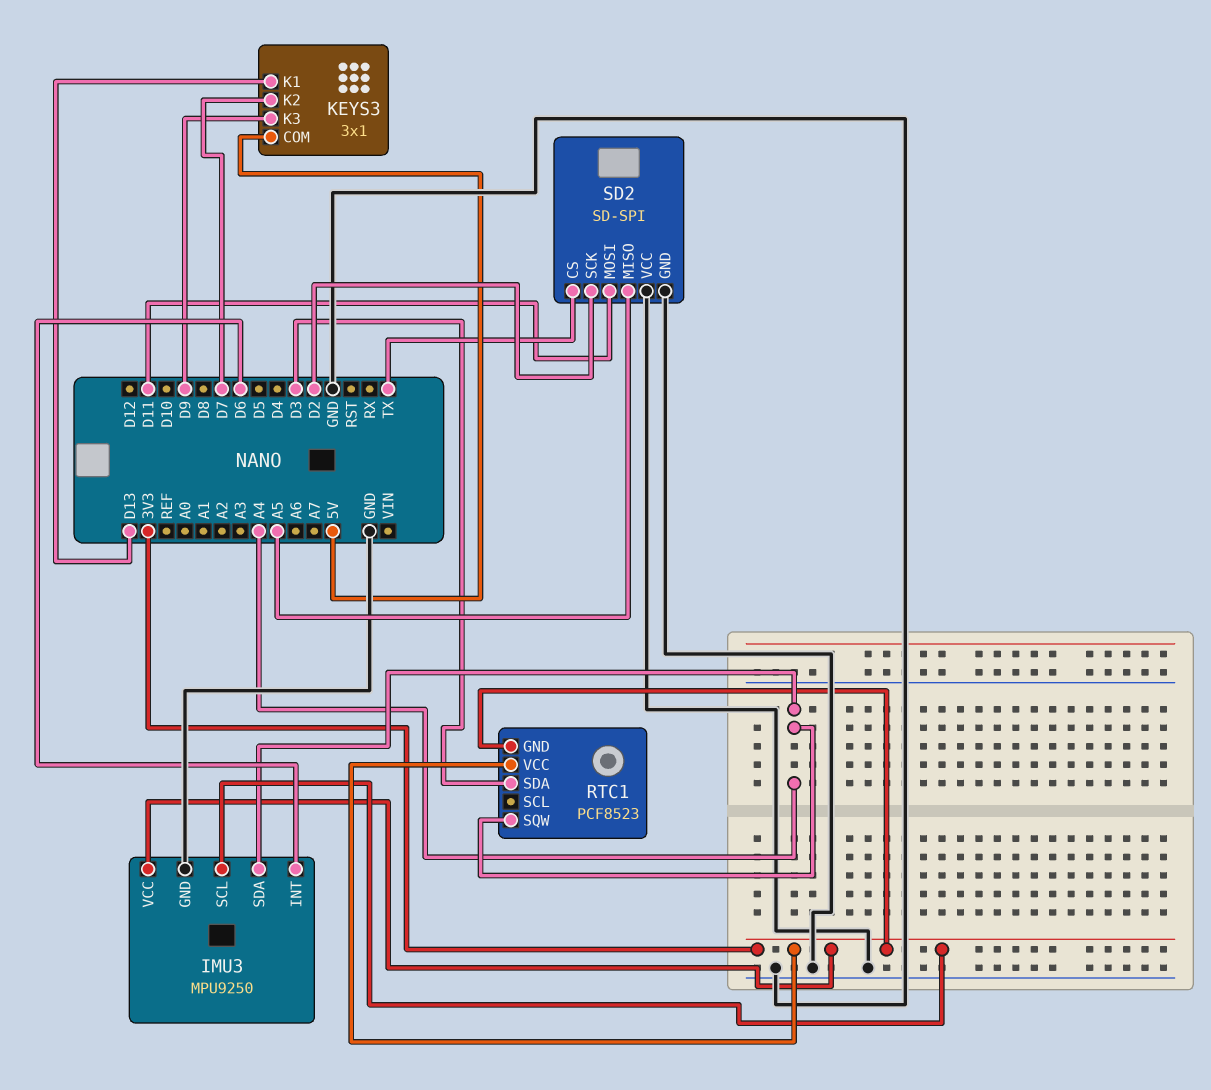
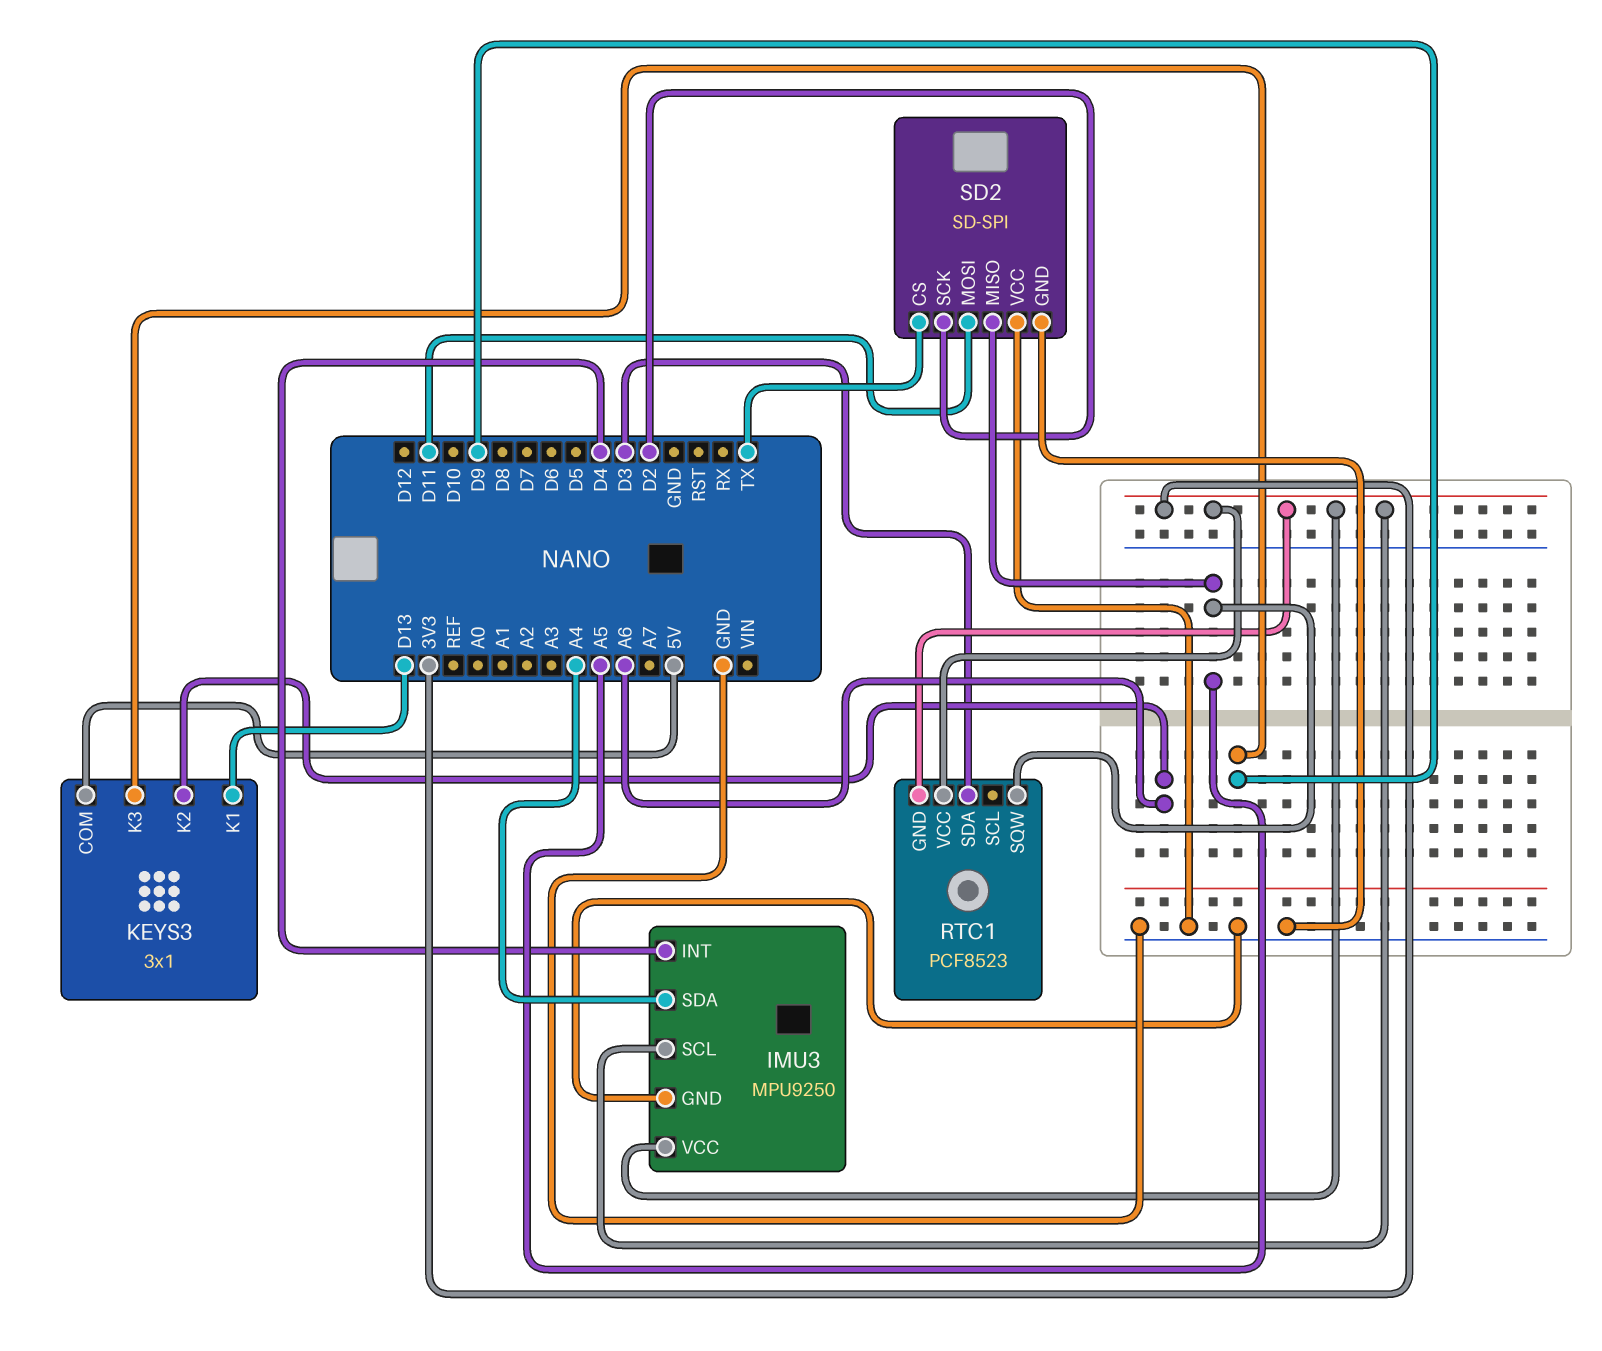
IMU3 pin INT: D6 -> D4
KEYS3 pin K2: D7 -> A6
RTC1 pin SQW: A4 -> A5

